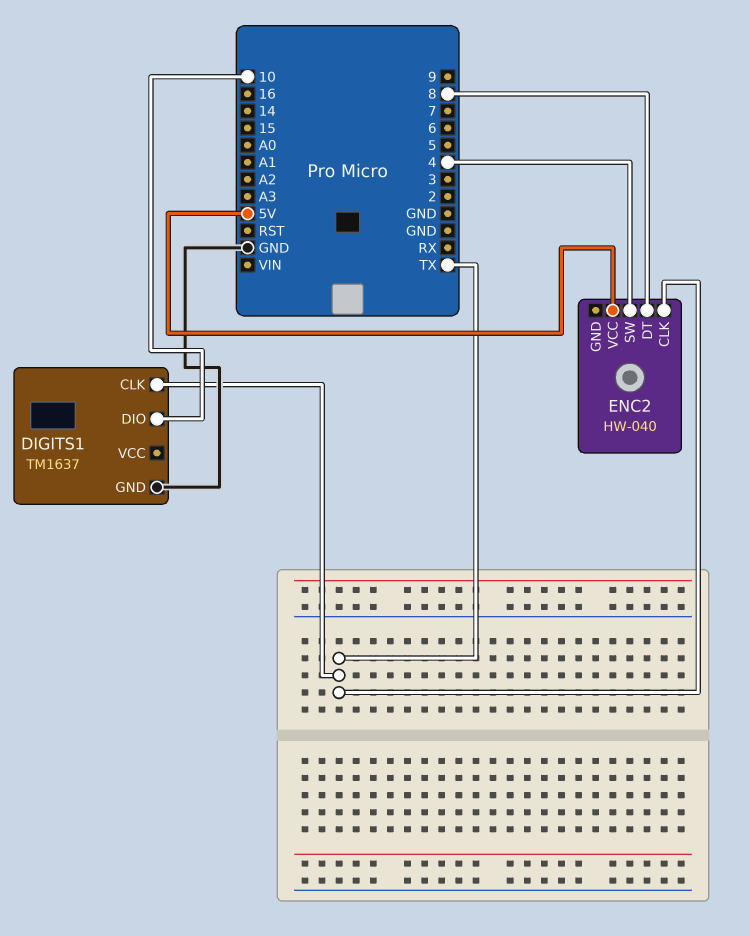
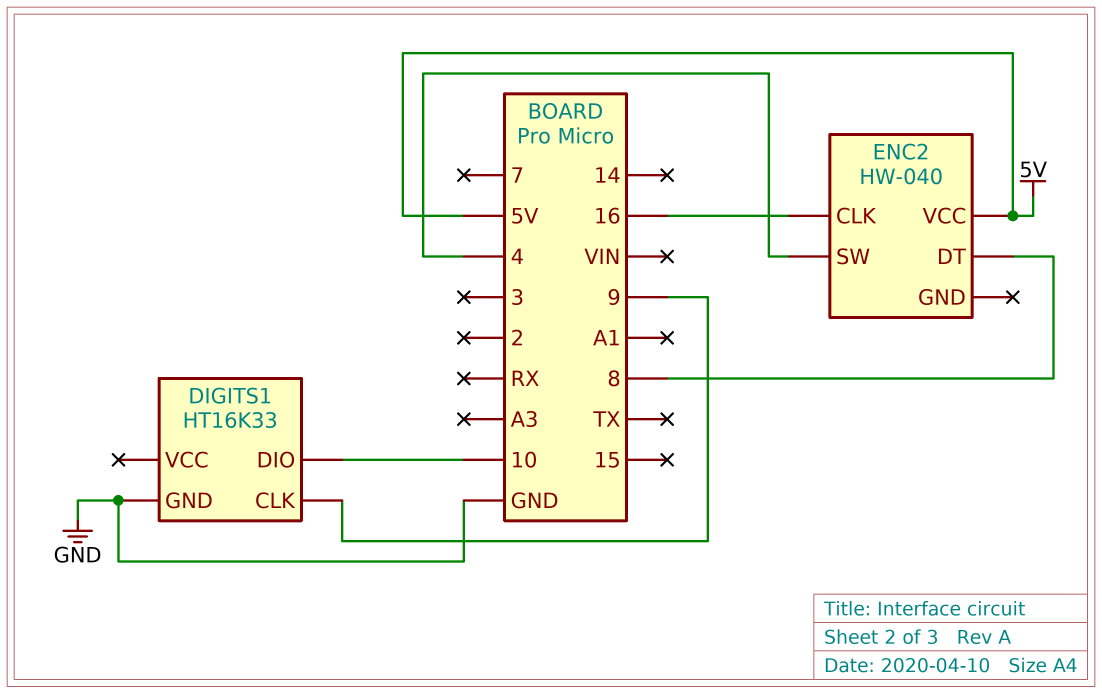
DIGITS1: TM1637 -> HT16K33
DIGITS1 pin CLK: TX -> 9
ENC2 pin CLK: TX -> 16

